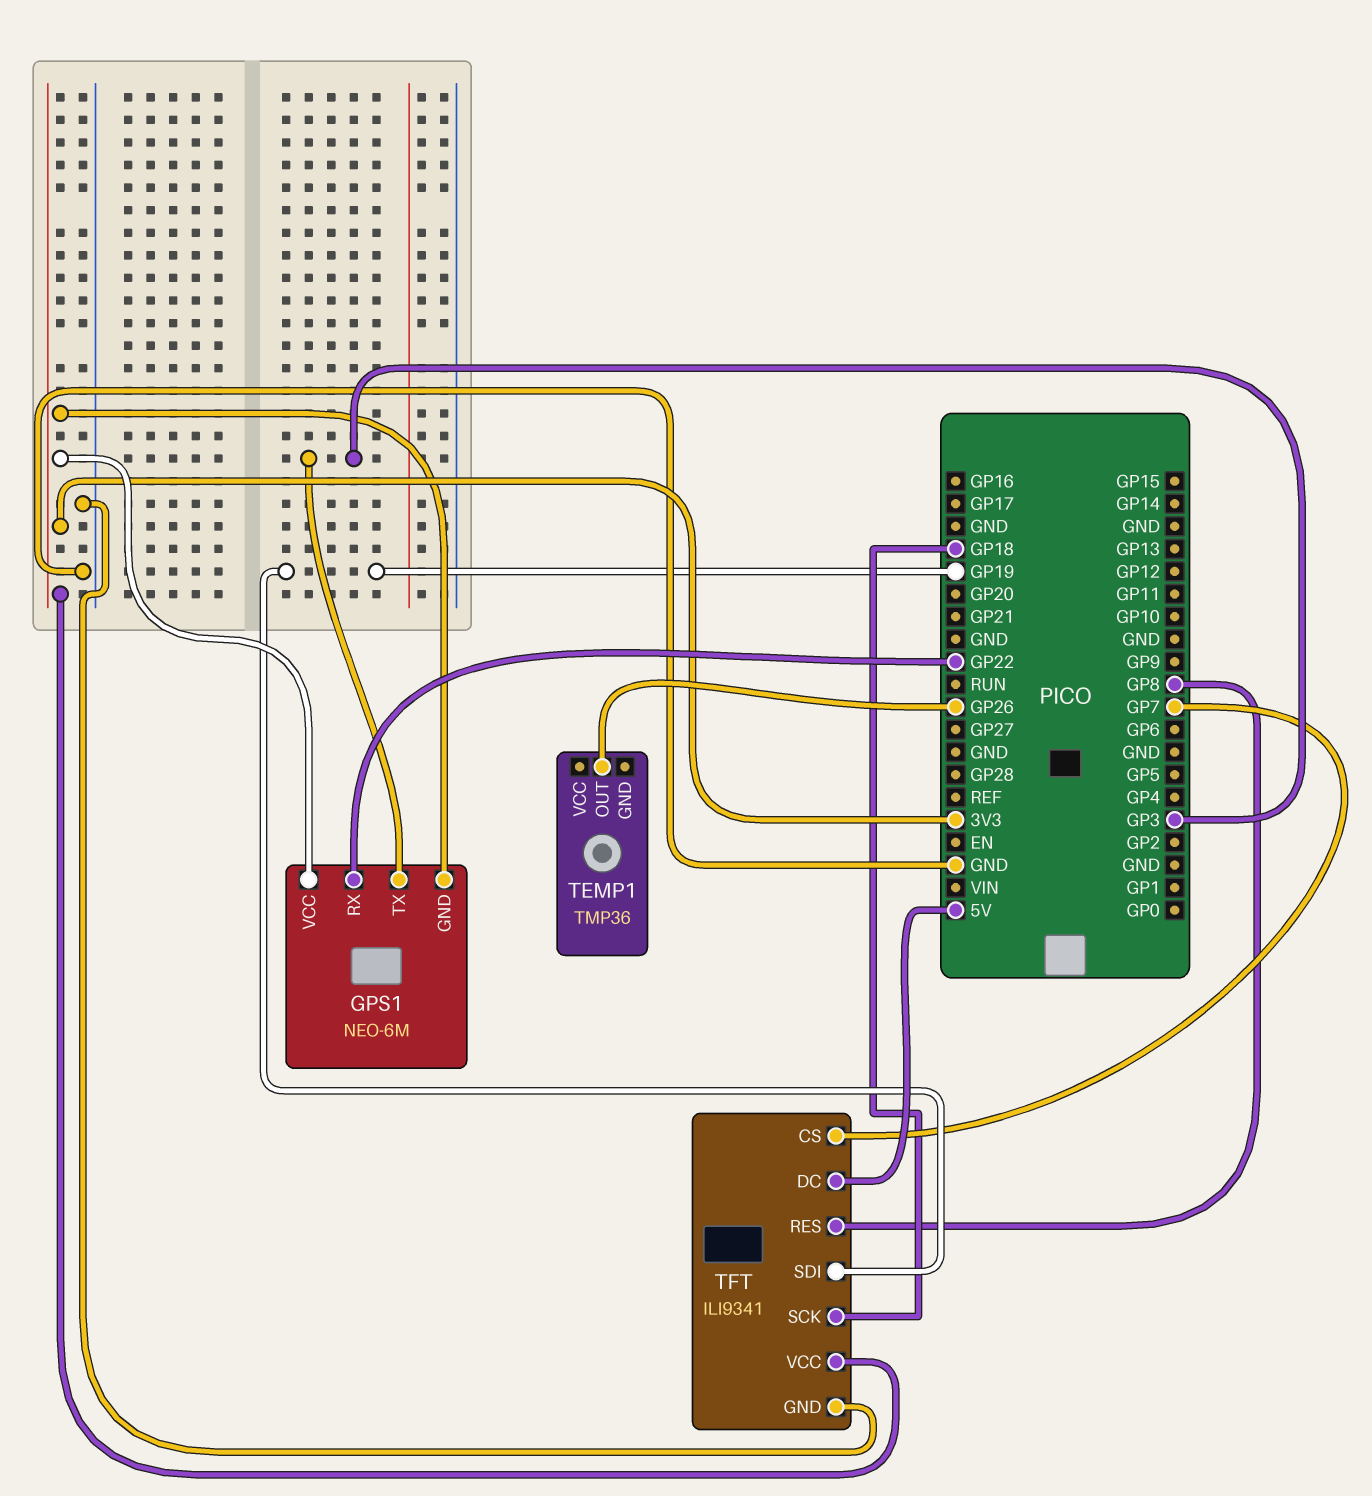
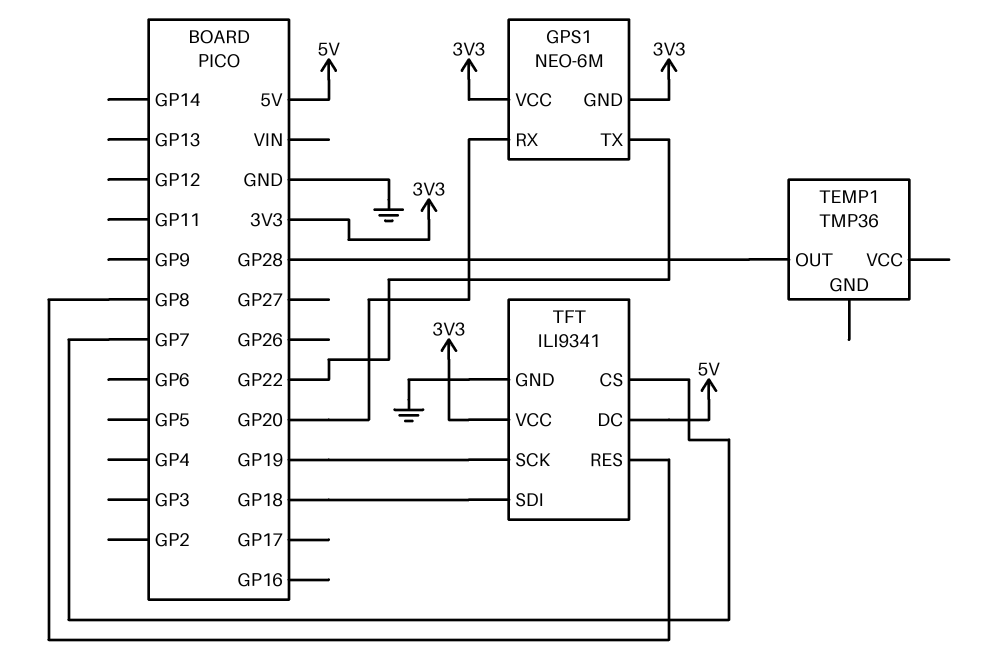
GPS1 pin RX: GP22 -> GP20
GPS1 pin TX: GP3 -> GP22
TEMP1 pin OUT: GP26 -> GP28
TFT pin SCK: GP18 -> GP19
TFT pin SDI: GP19 -> GP18

